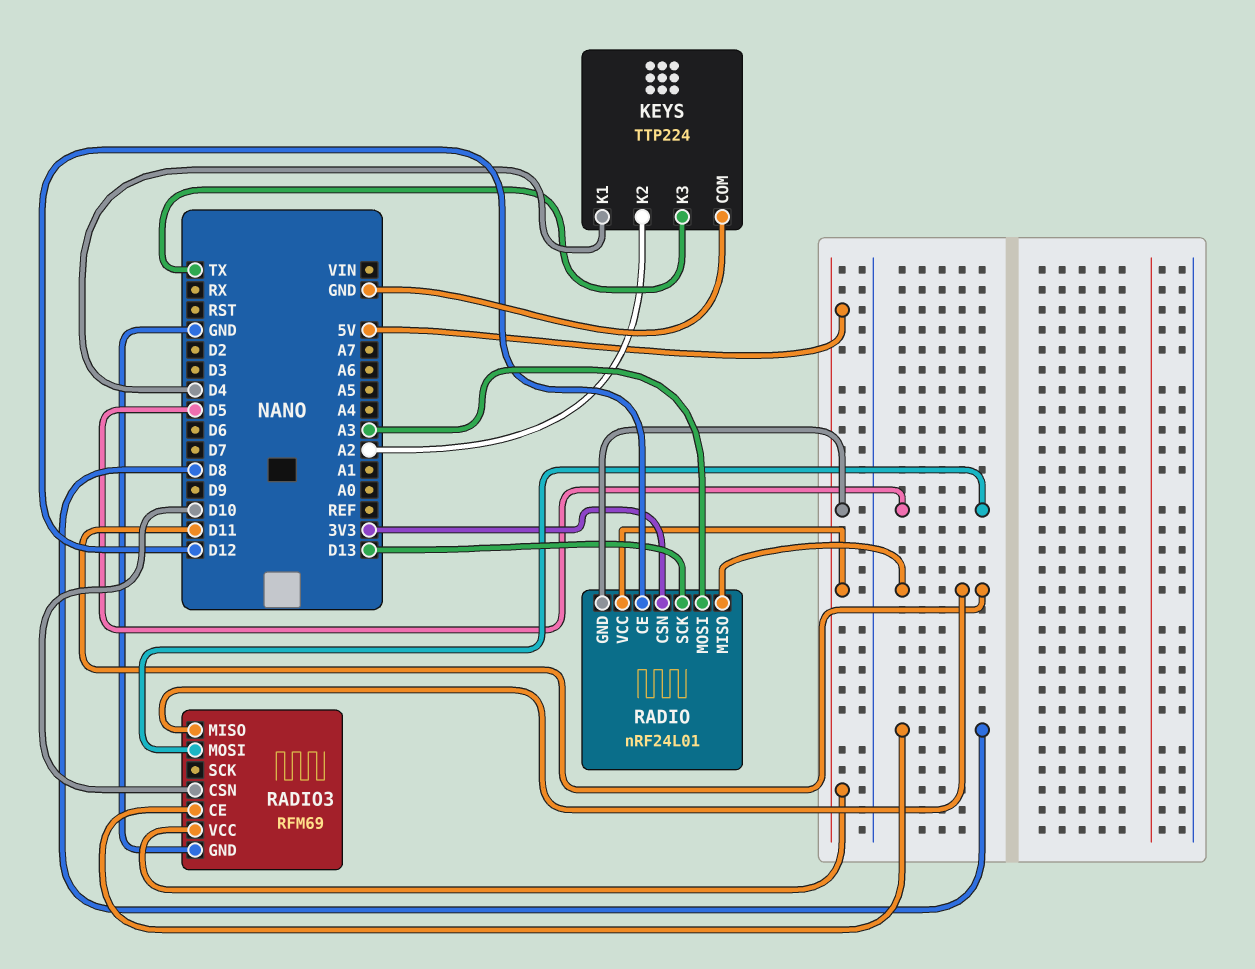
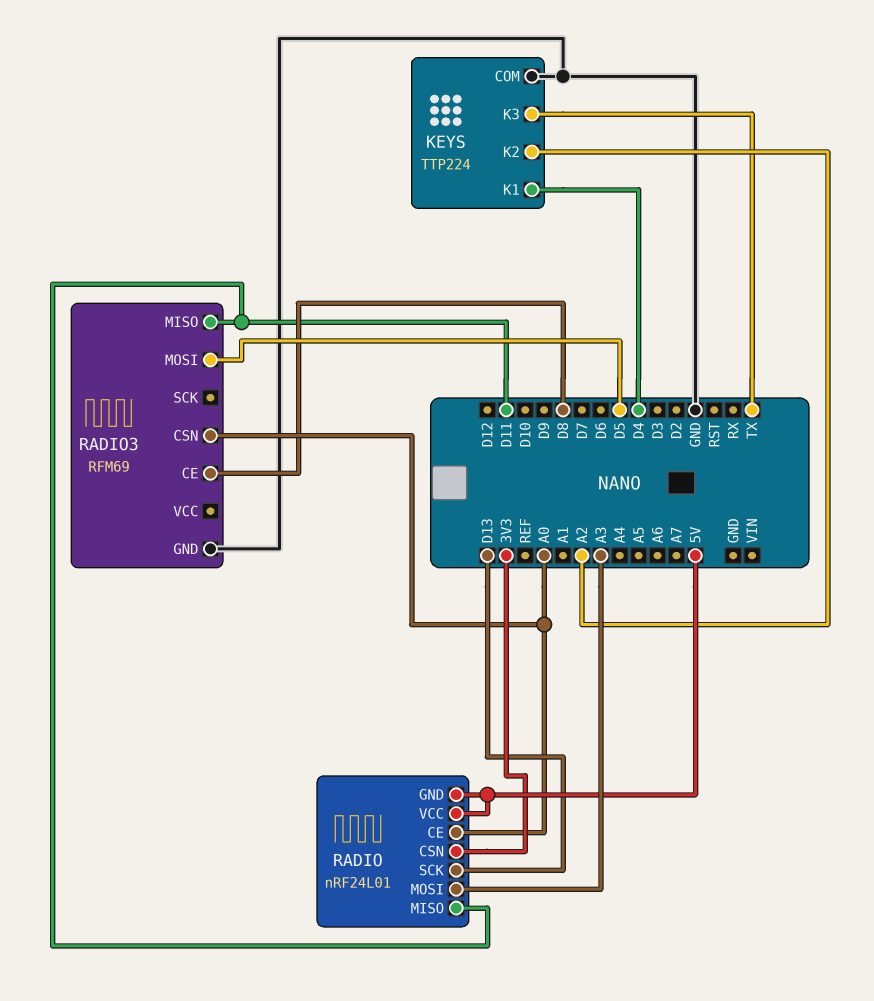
RADIO pin CE: D12 -> A0
RADIO3 pin CSN: D10 -> A0
RADIO3 pin VCC: 5V -> none

